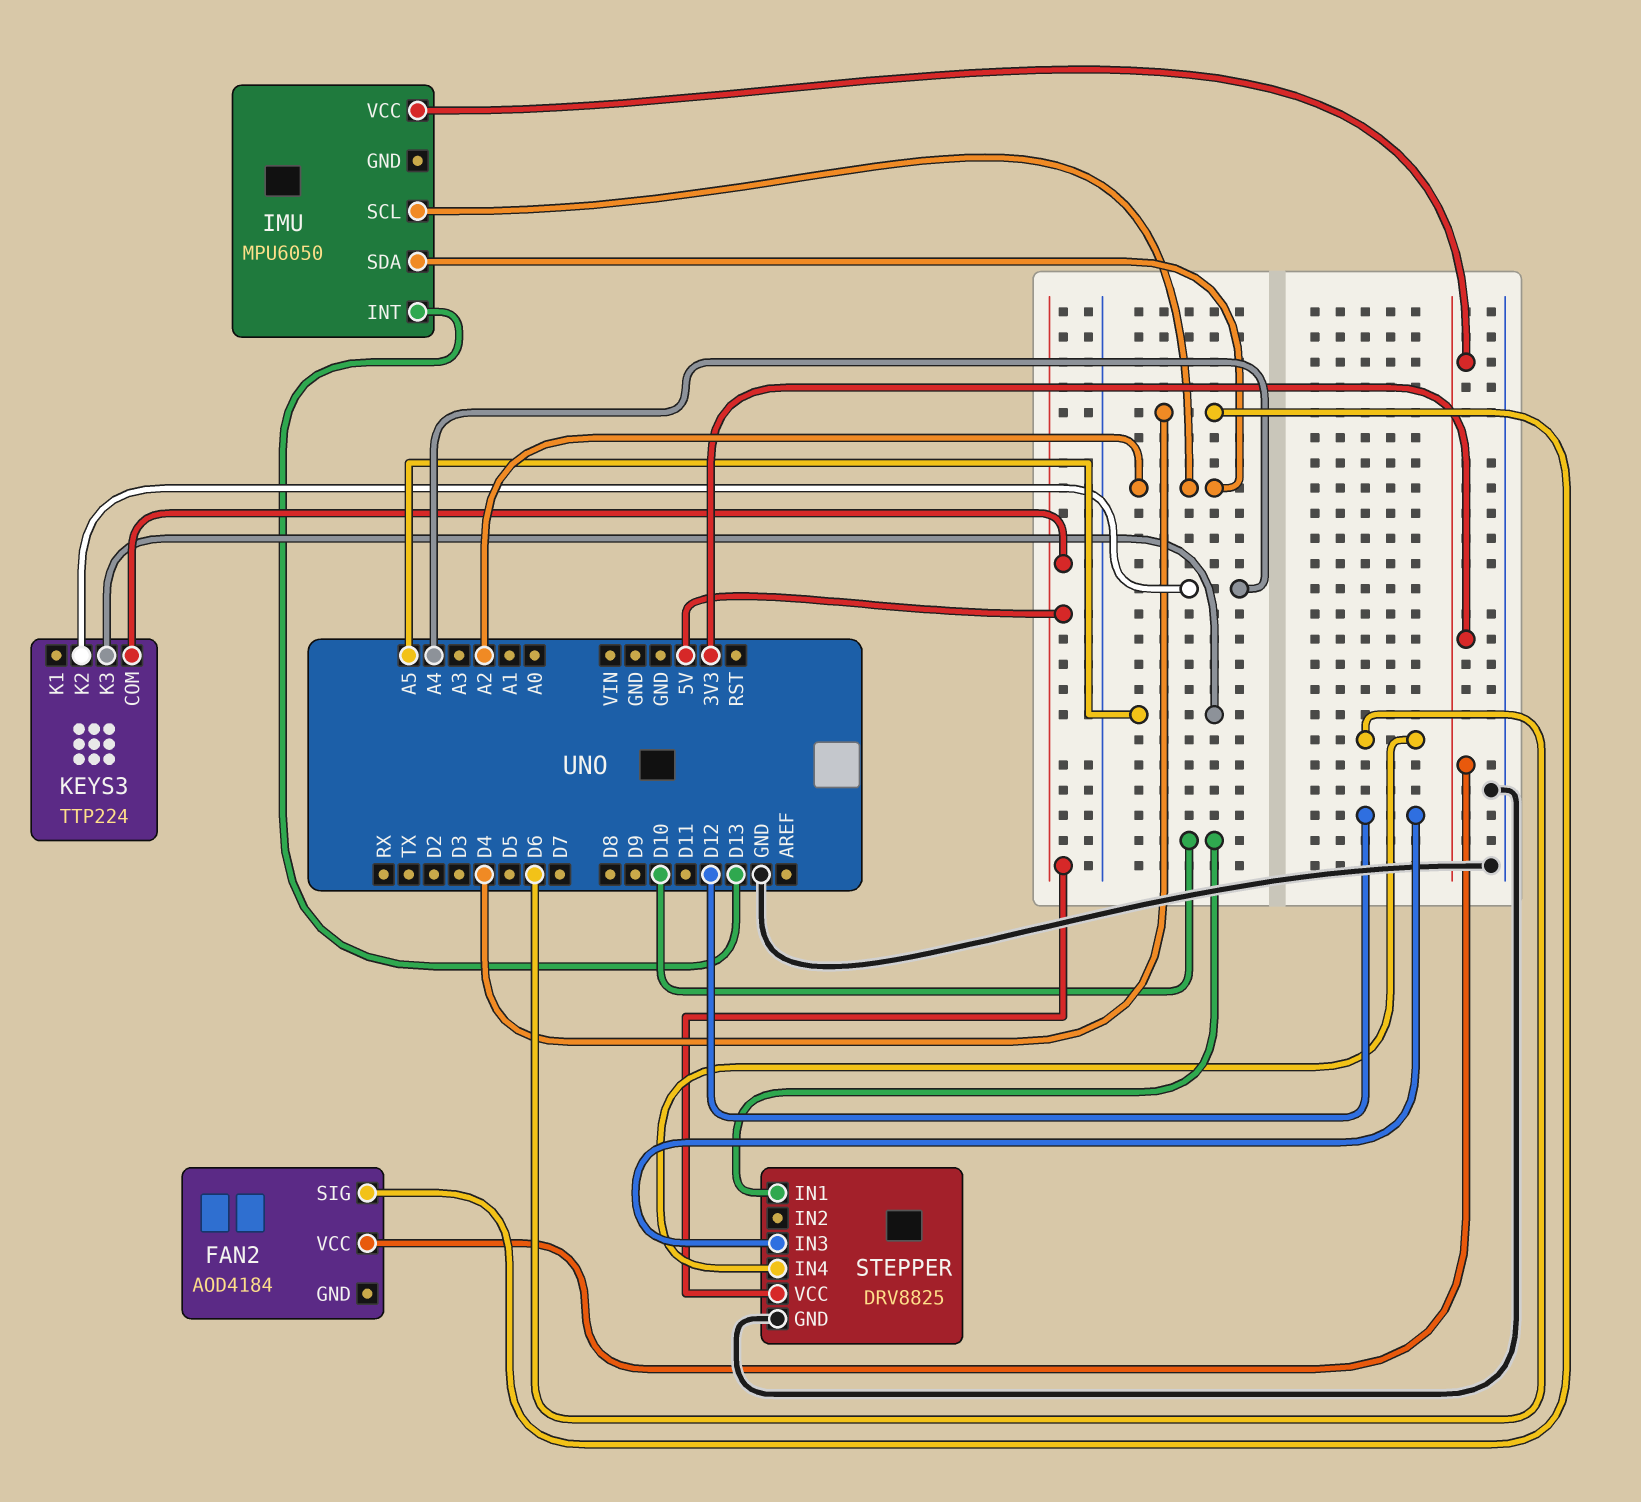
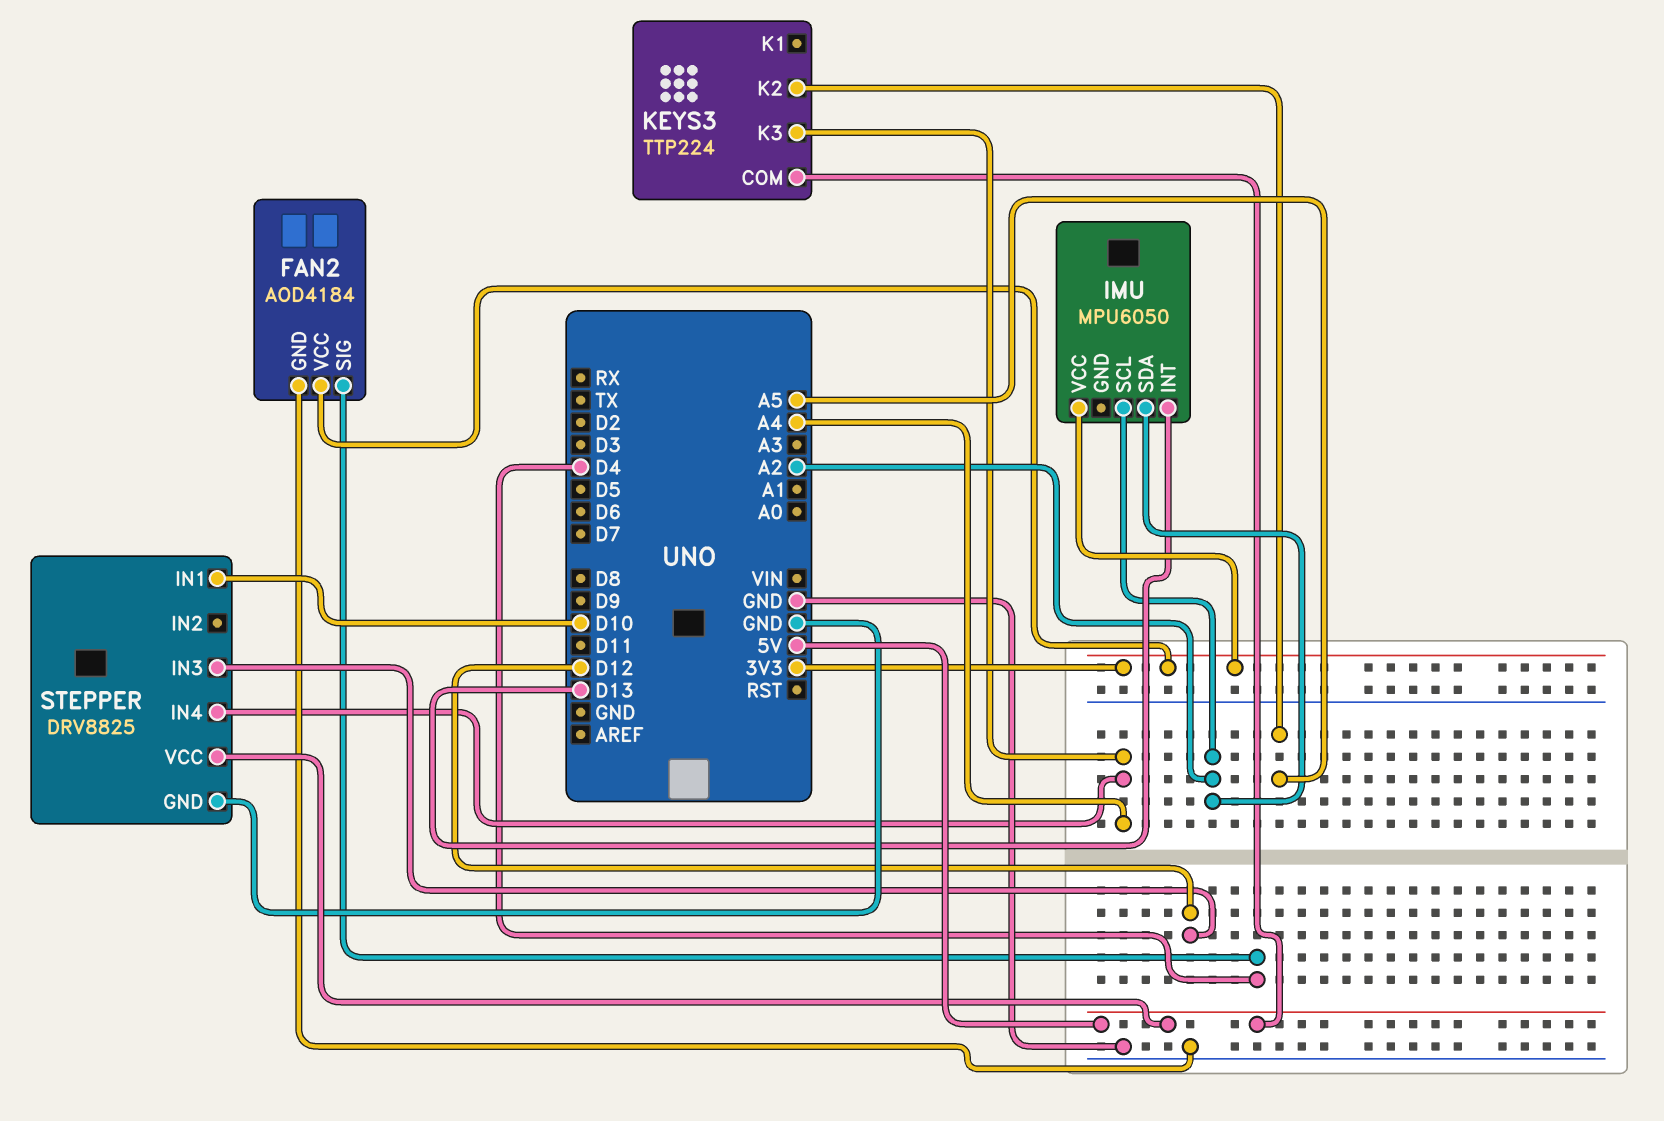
FAN2 pin GND: none -> GND
KEYS3 pin K2: A4 -> A5
KEYS3 pin K3: A5 -> A4
STEPPER pin IN4: D6 -> A4

